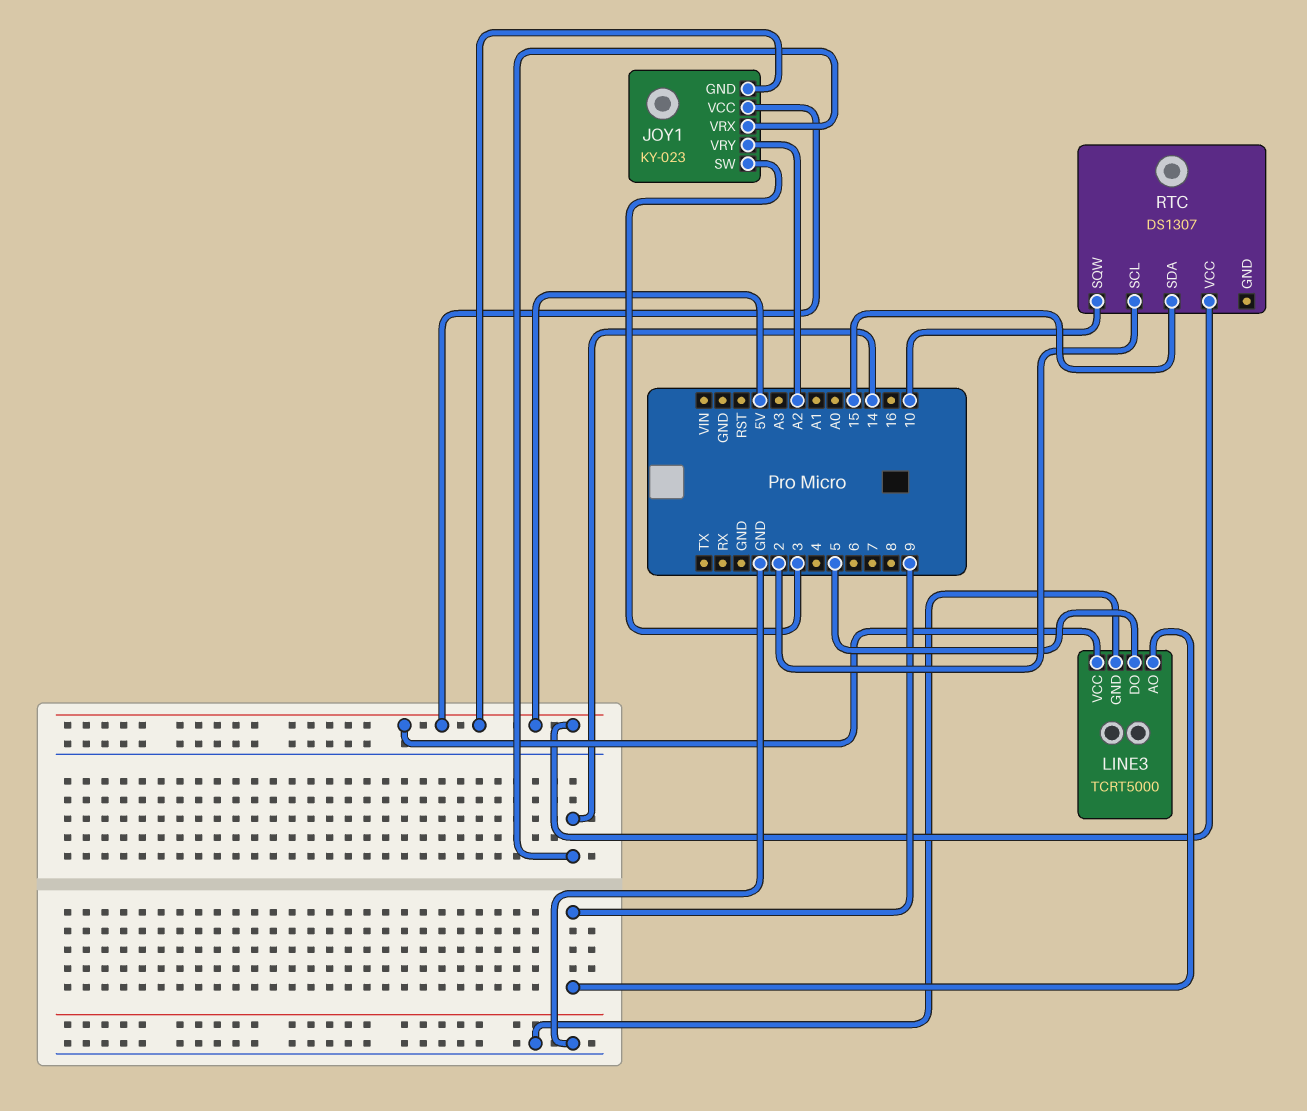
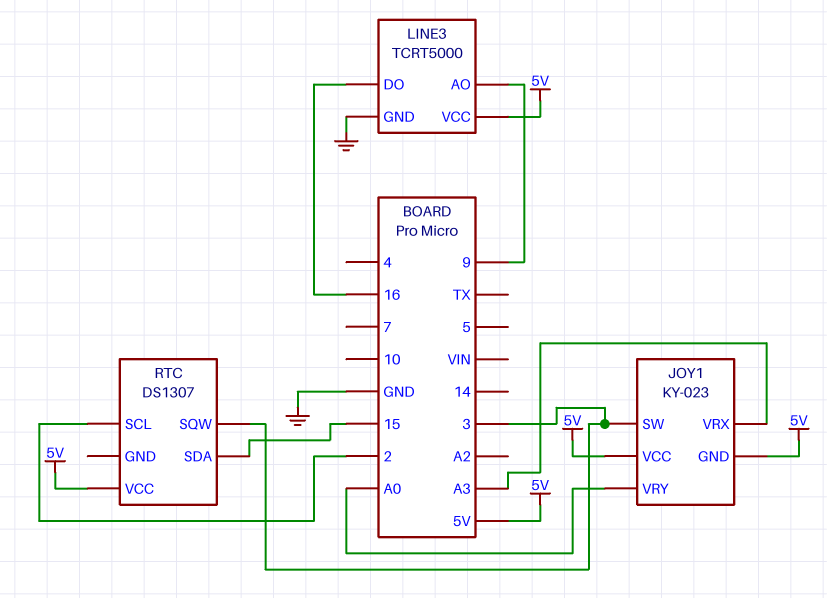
JOY1 pin VRX: 14 -> A3
JOY1 pin VRY: A2 -> A0
LINE3 pin DO: 5 -> 16
RTC pin SQW: 10 -> 3

